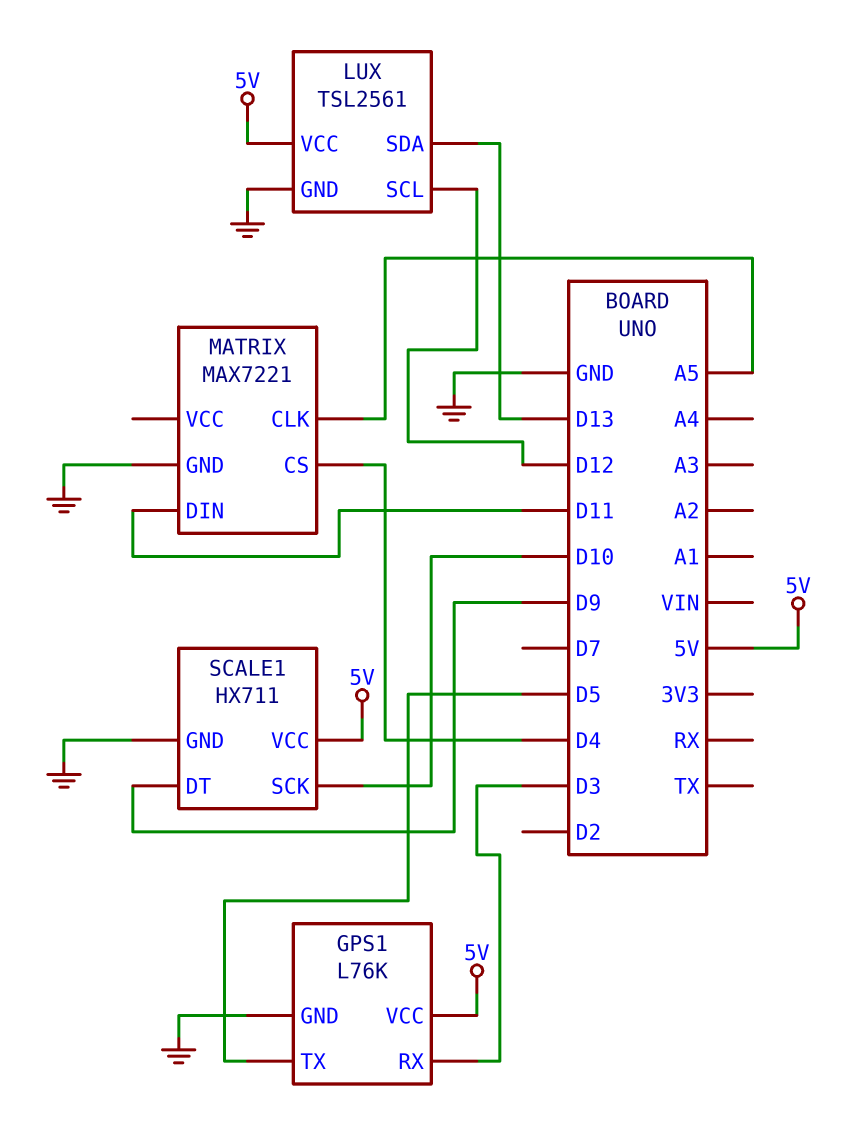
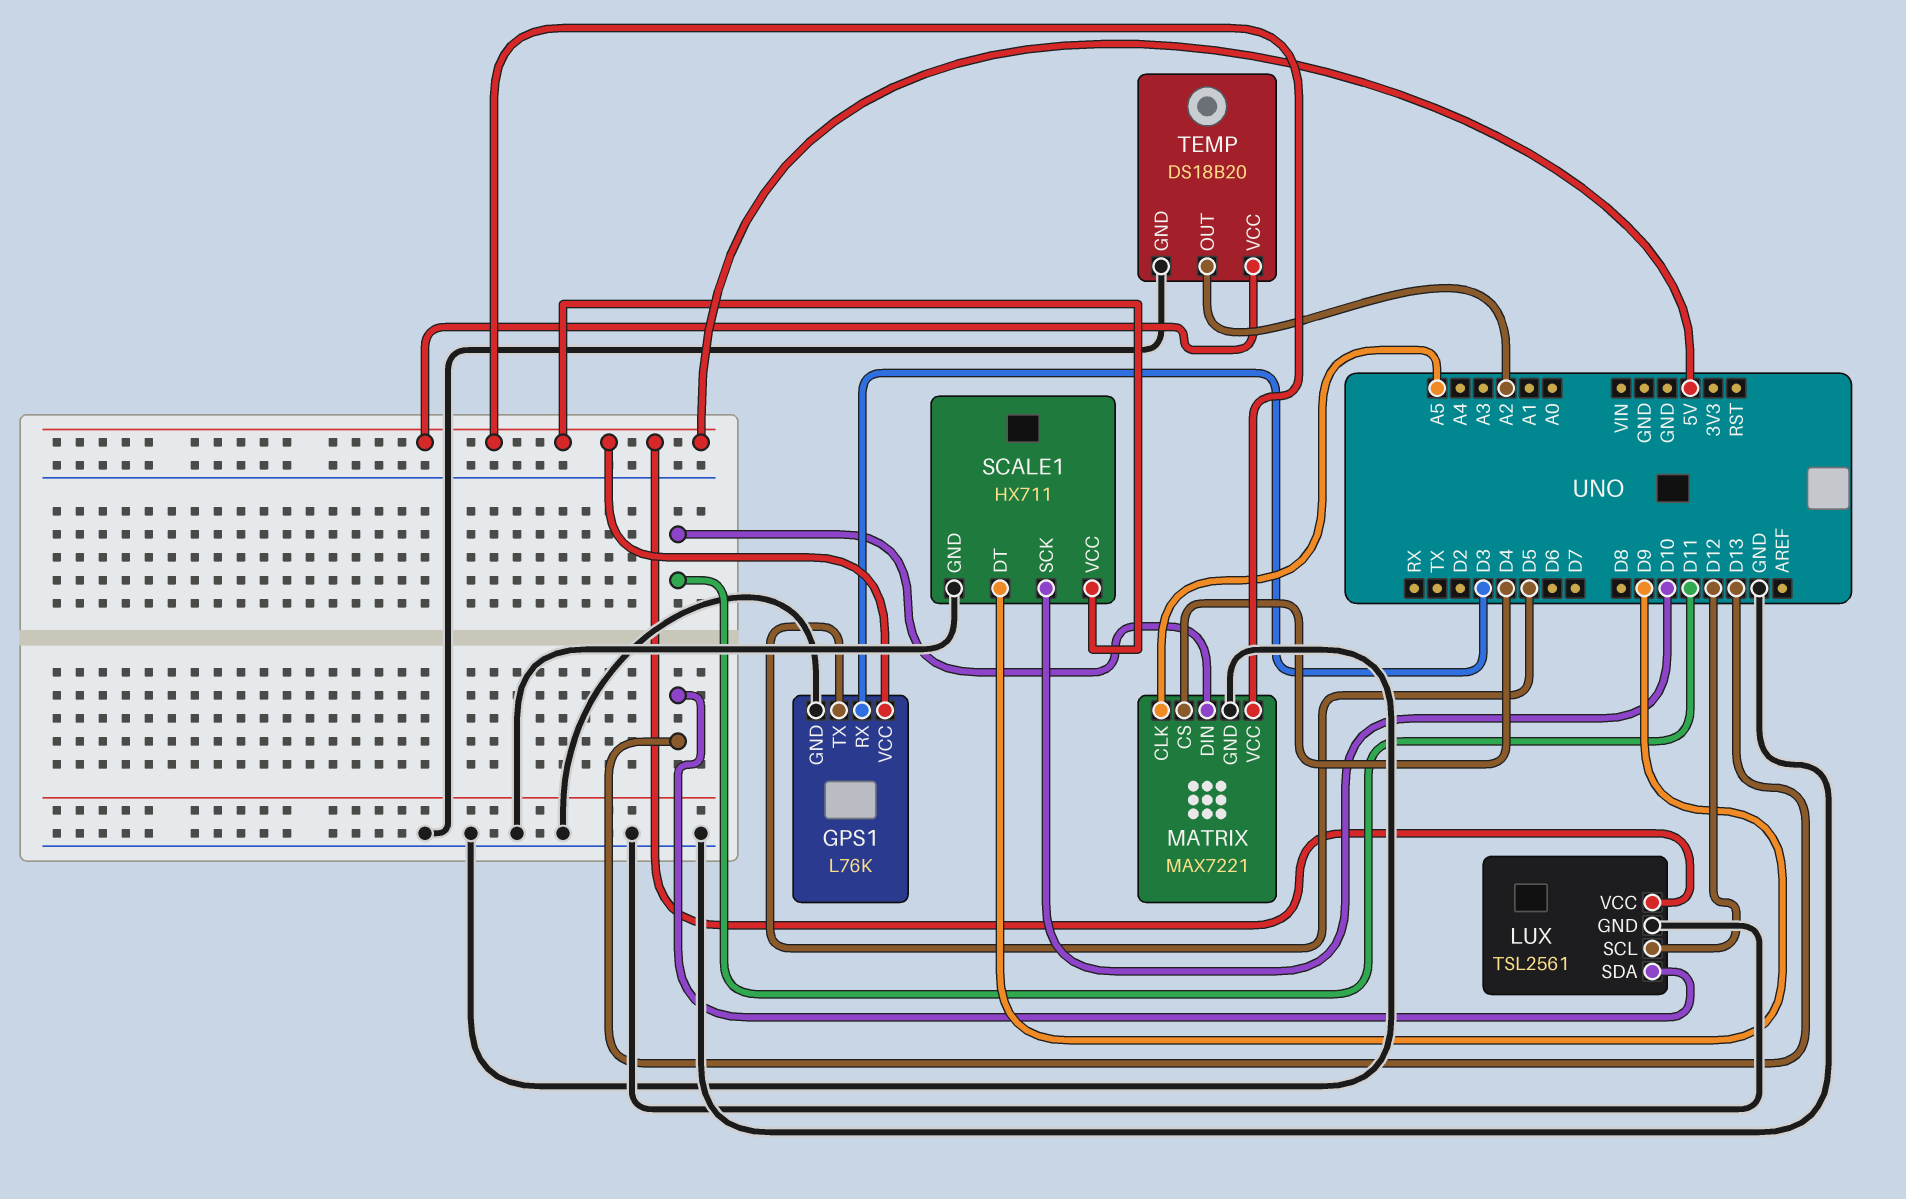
MATRIX pin VCC: none -> 5V
TEMP: none -> DS18B20
TEMP pin GND: none -> GND
TEMP pin OUT: none -> A2
TEMP pin VCC: none -> 5V

